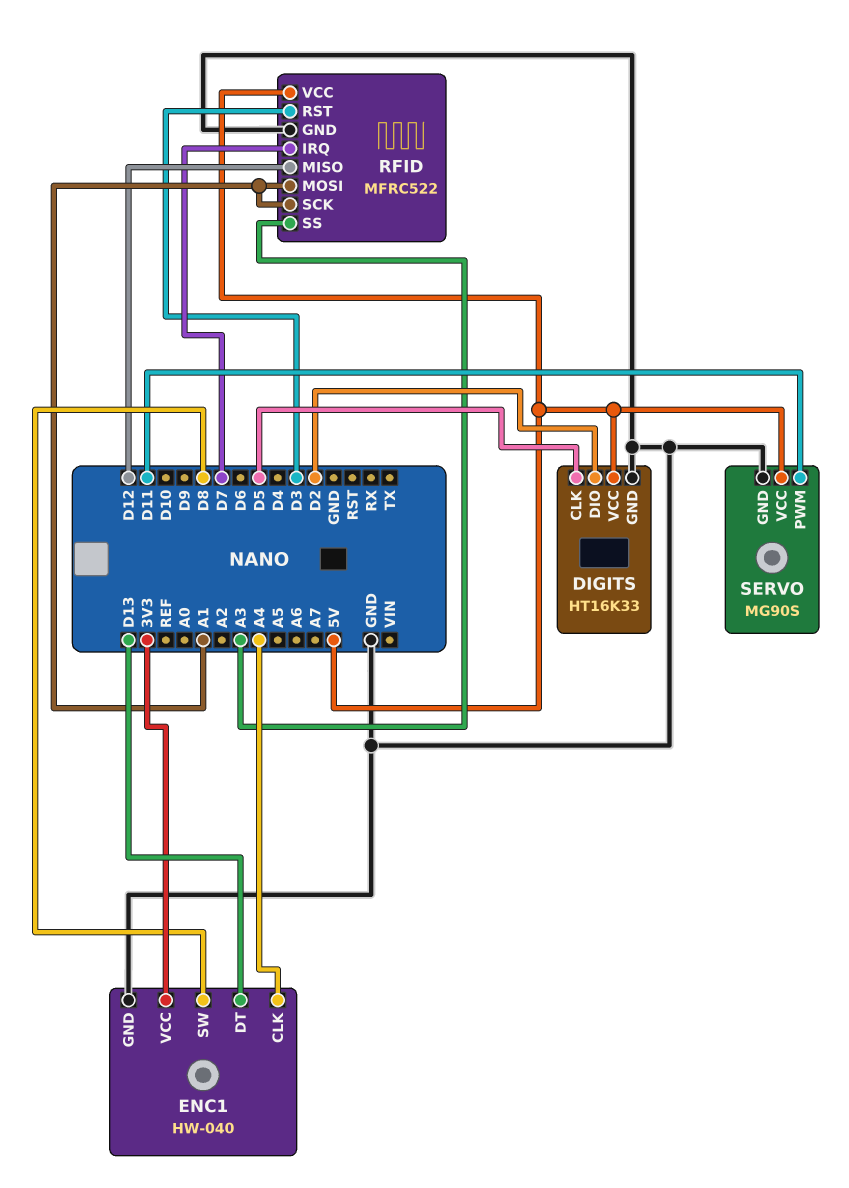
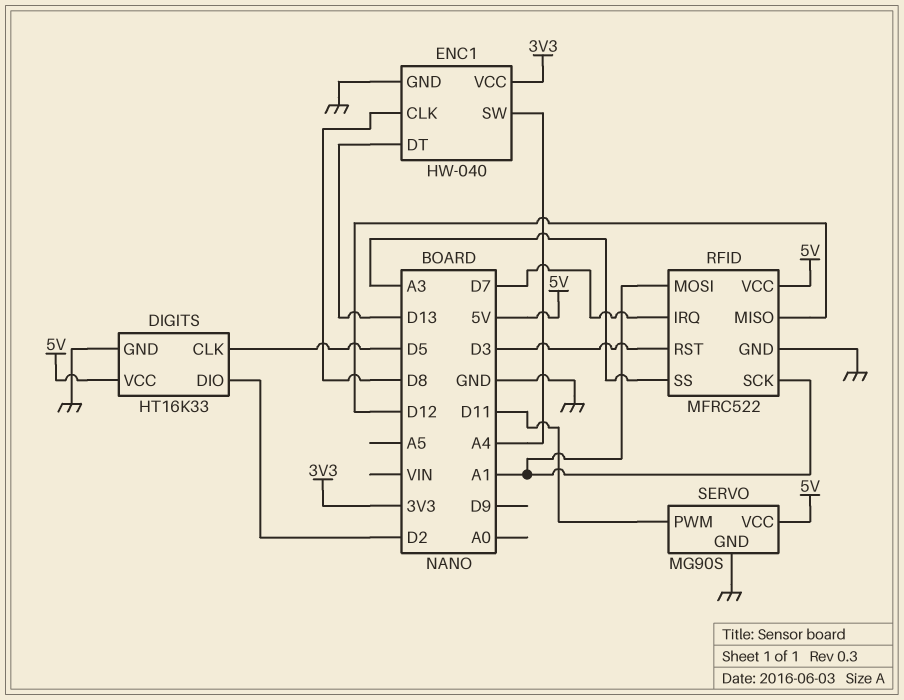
ENC1 pin CLK: A4 -> D8
ENC1 pin SW: D8 -> A4

